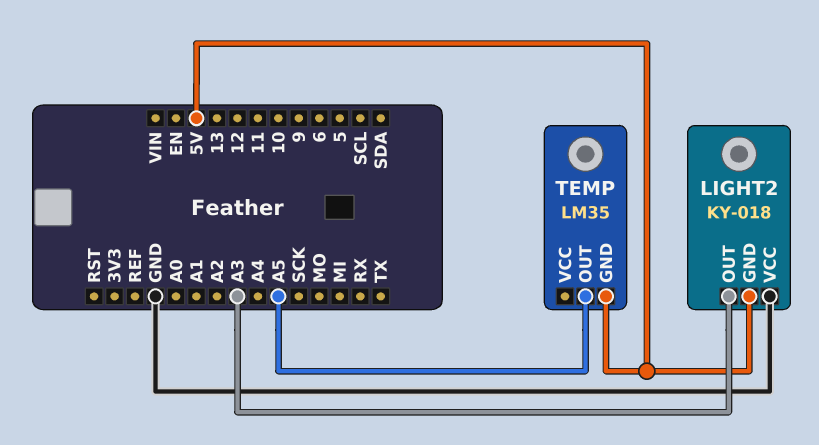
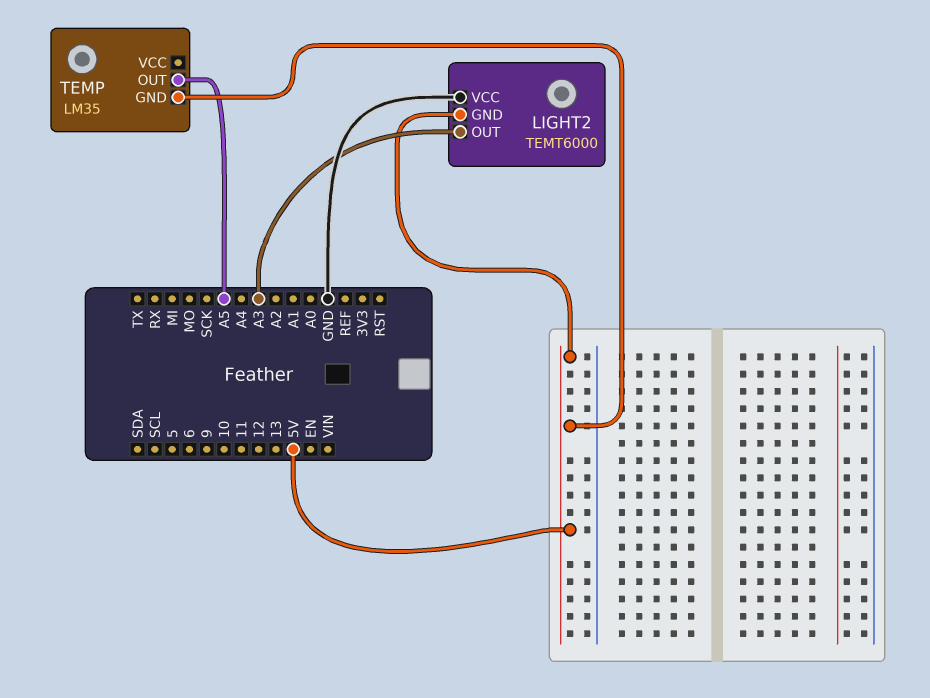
LIGHT2: KY-018 -> TEMT6000

